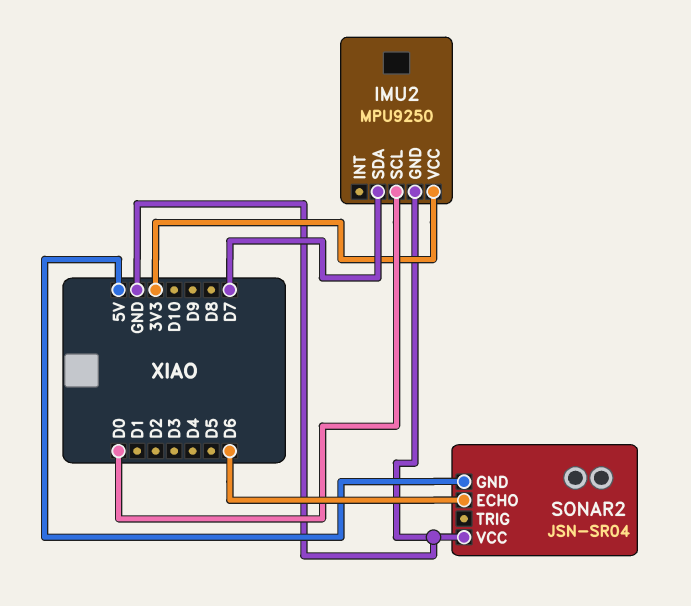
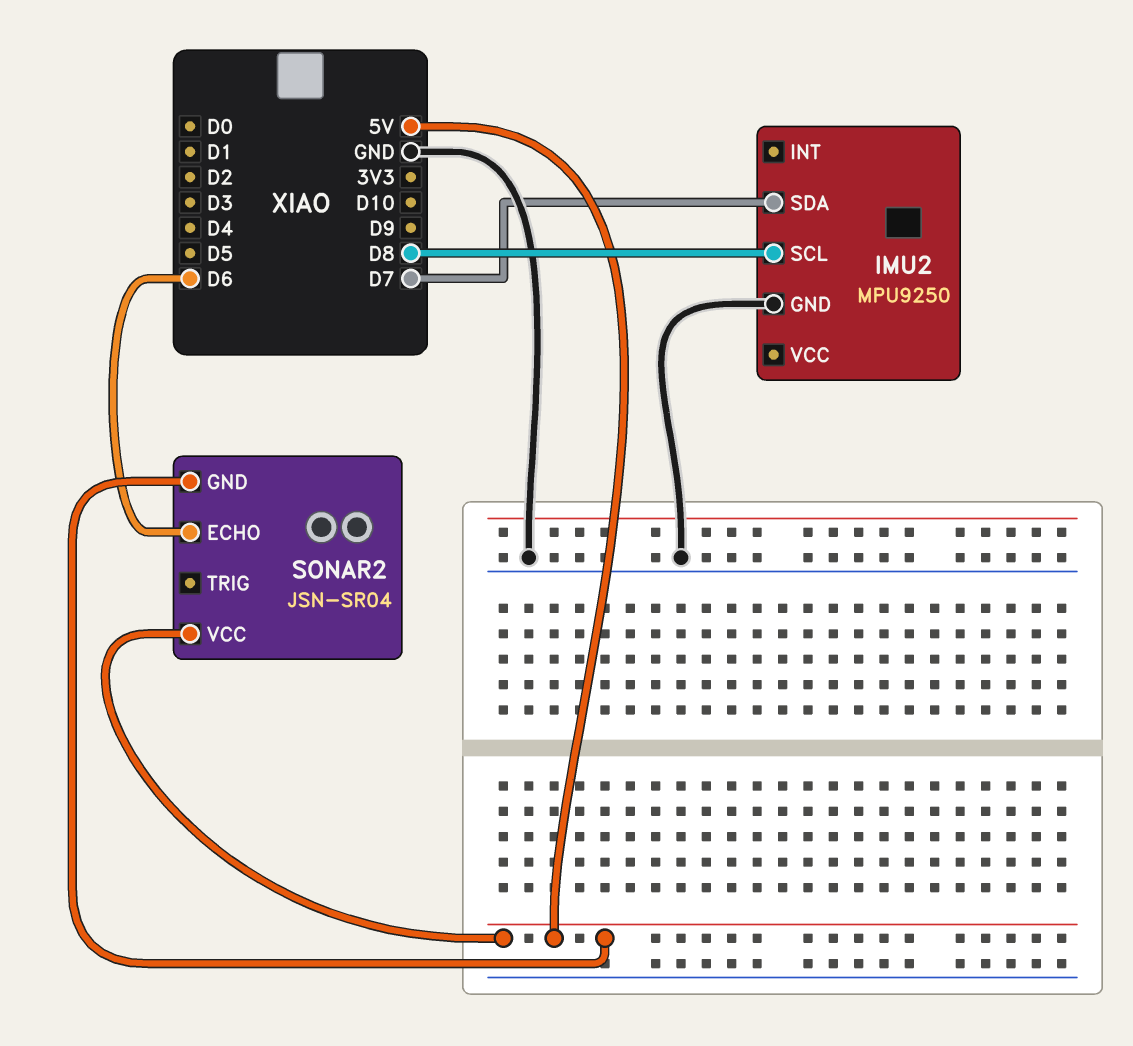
IMU2 pin SCL: D0 -> D8
IMU2 pin VCC: 3V3 -> none
SONAR2 pin VCC: GND -> 5V

